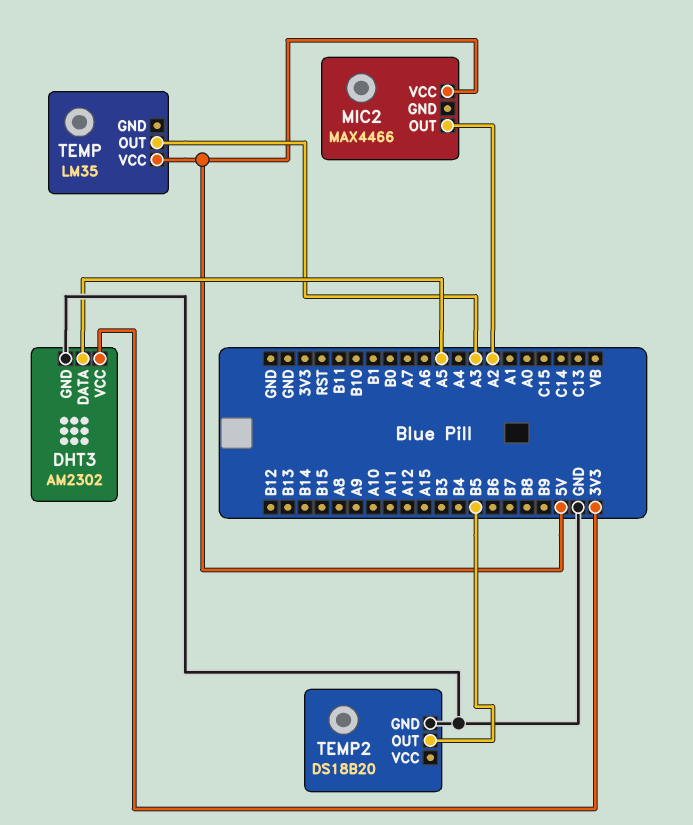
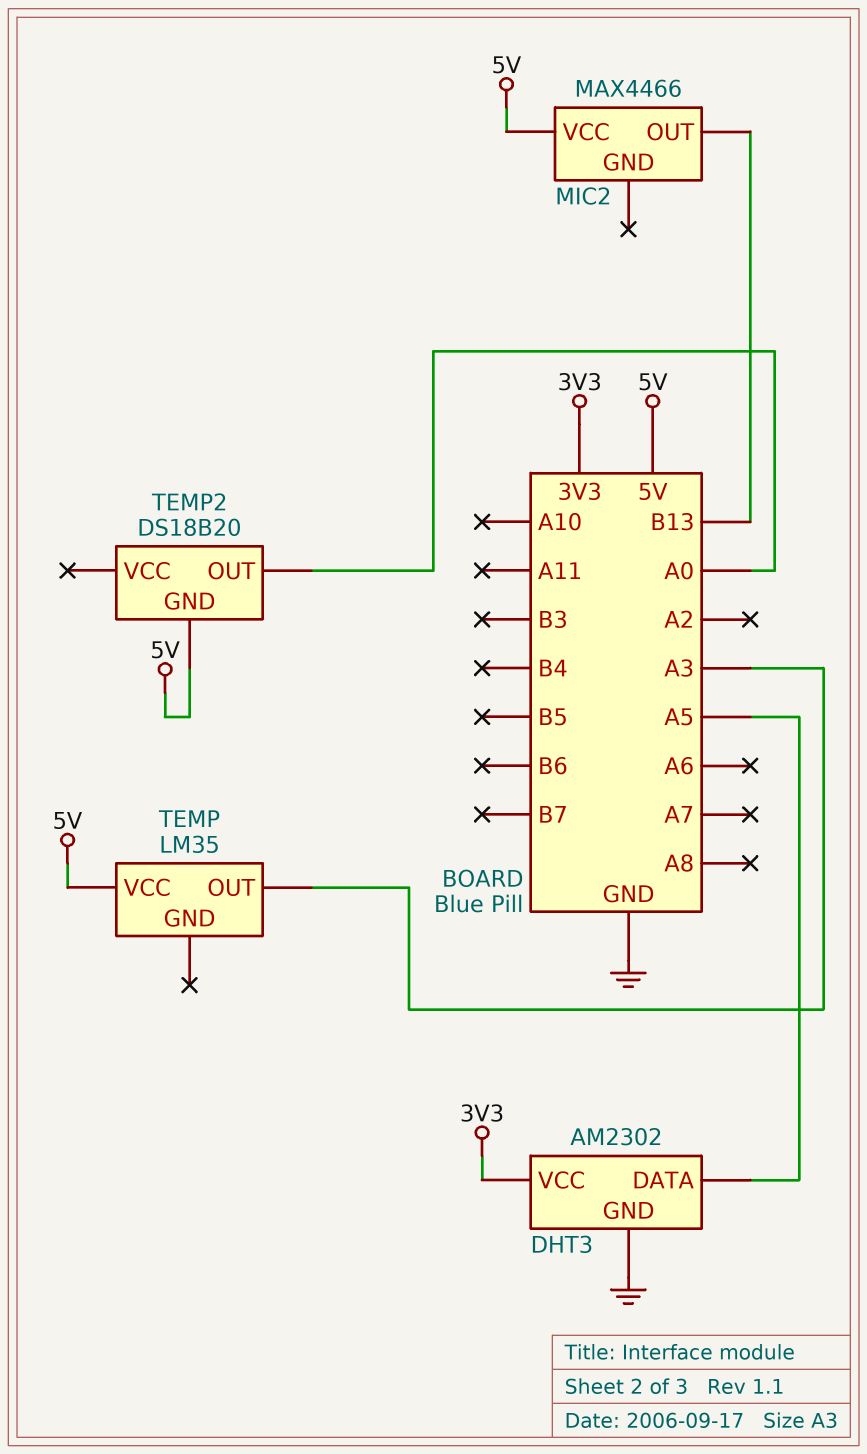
MIC2 pin OUT: A2 -> B13
TEMP2 pin GND: GND -> 5V
TEMP2 pin OUT: B5 -> A0

